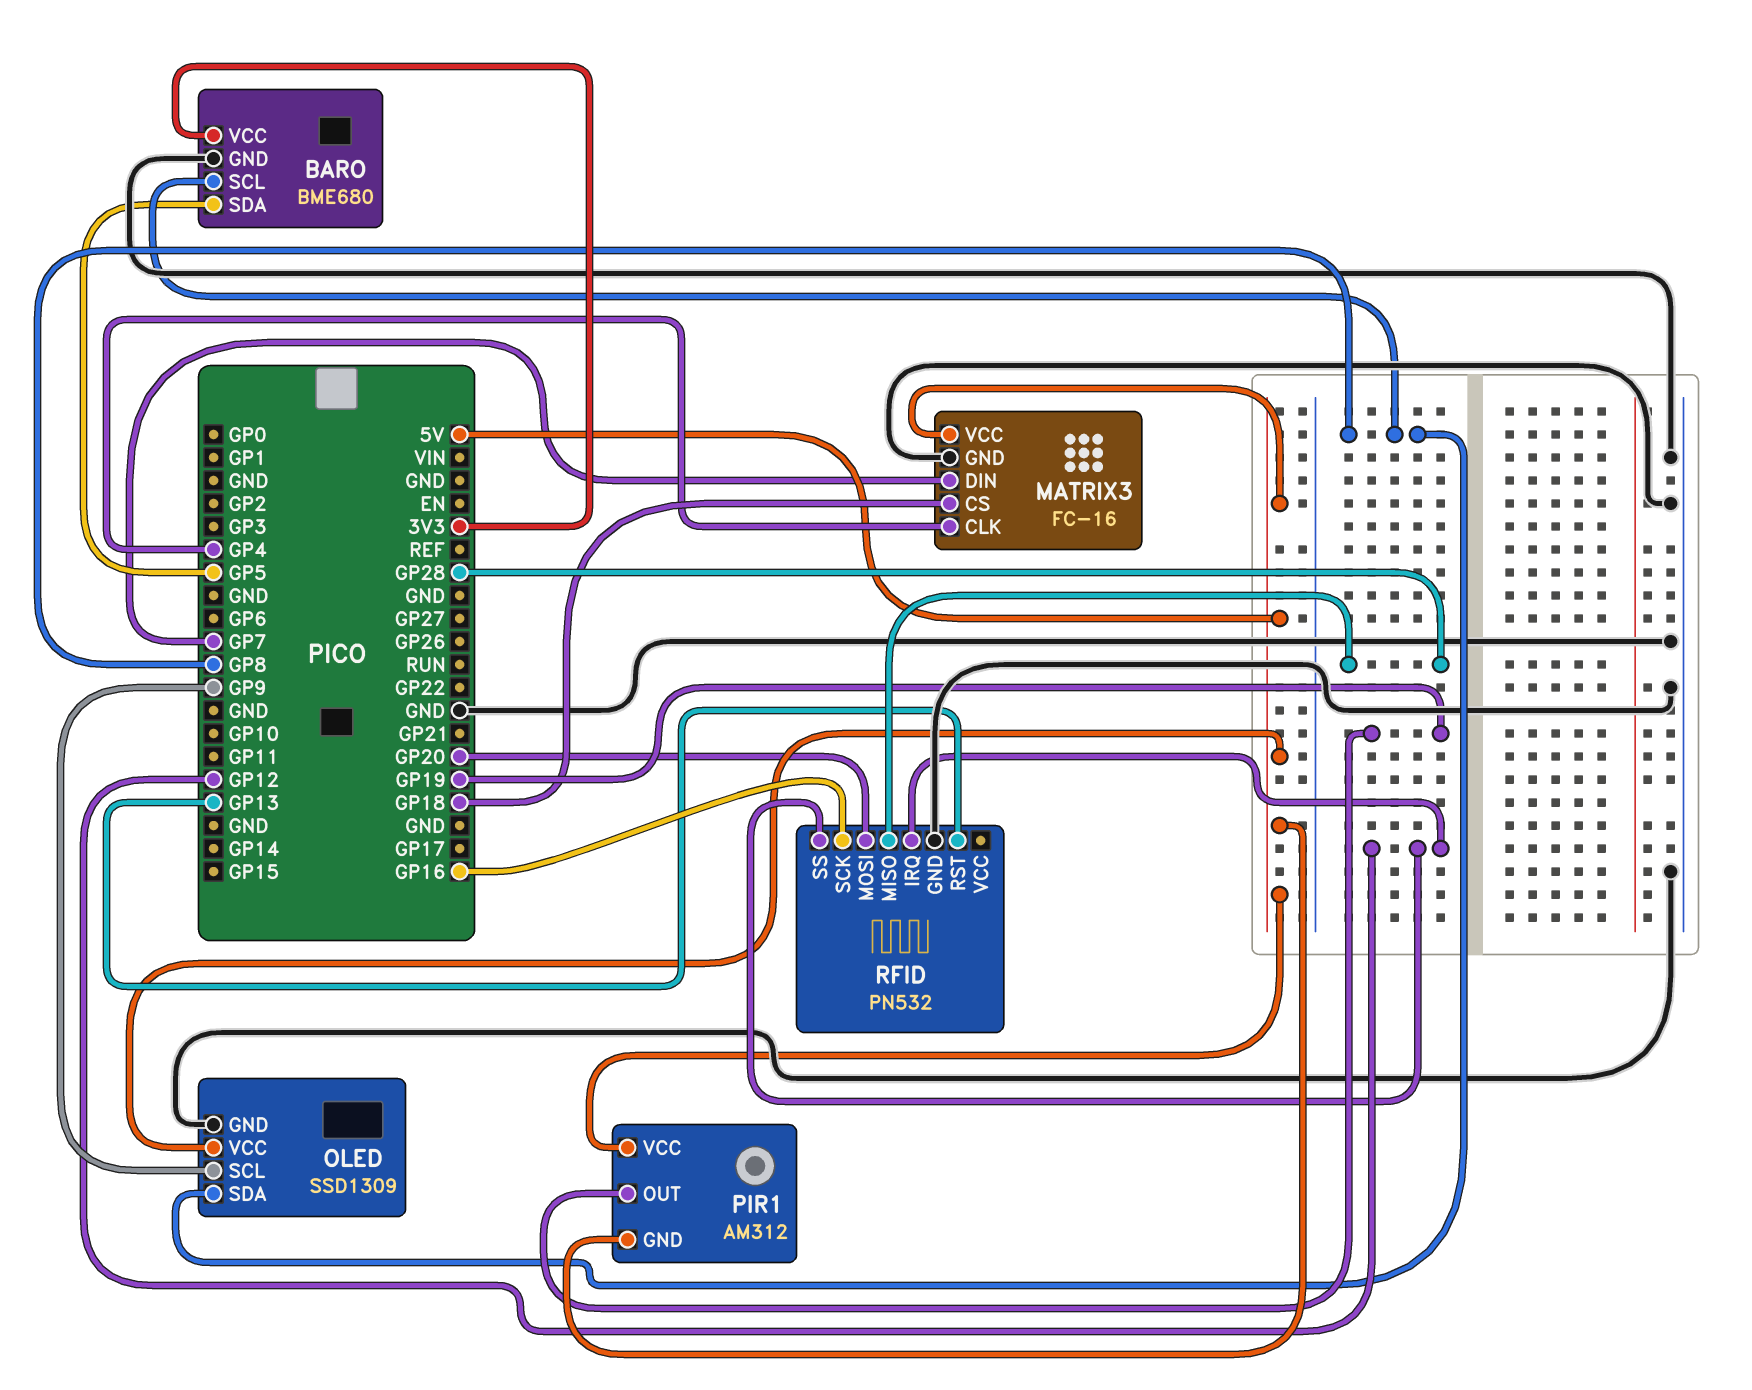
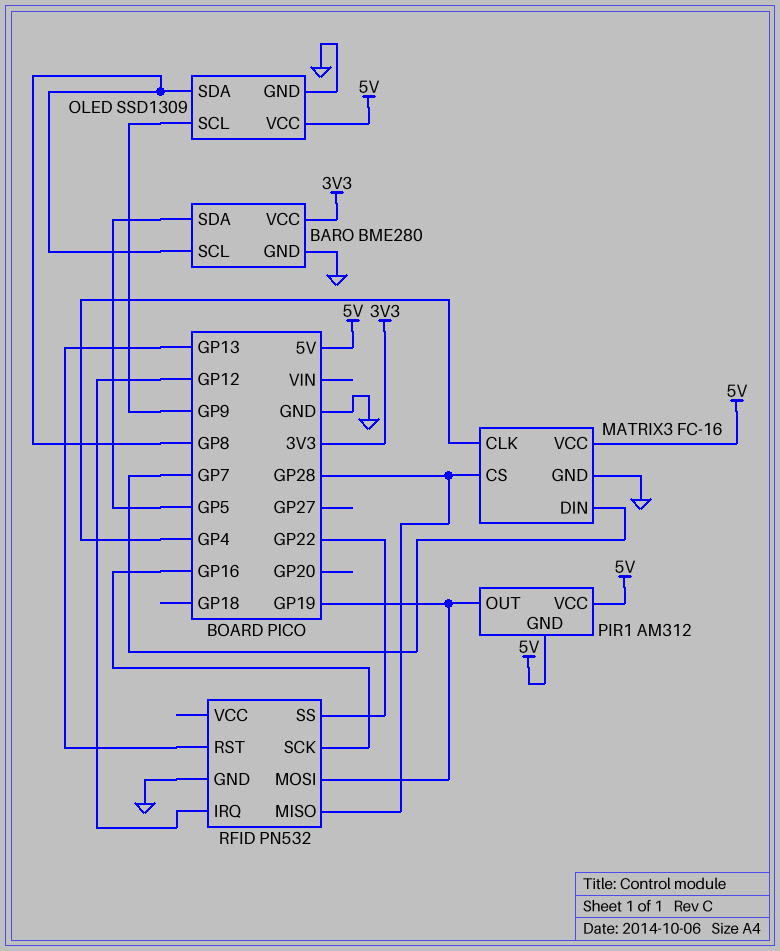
BARO: BME680 -> BME280
MATRIX3 pin CS: GP18 -> GP28
RFID pin MOSI: GP20 -> GP19
RFID pin SS: GP12 -> GP22

